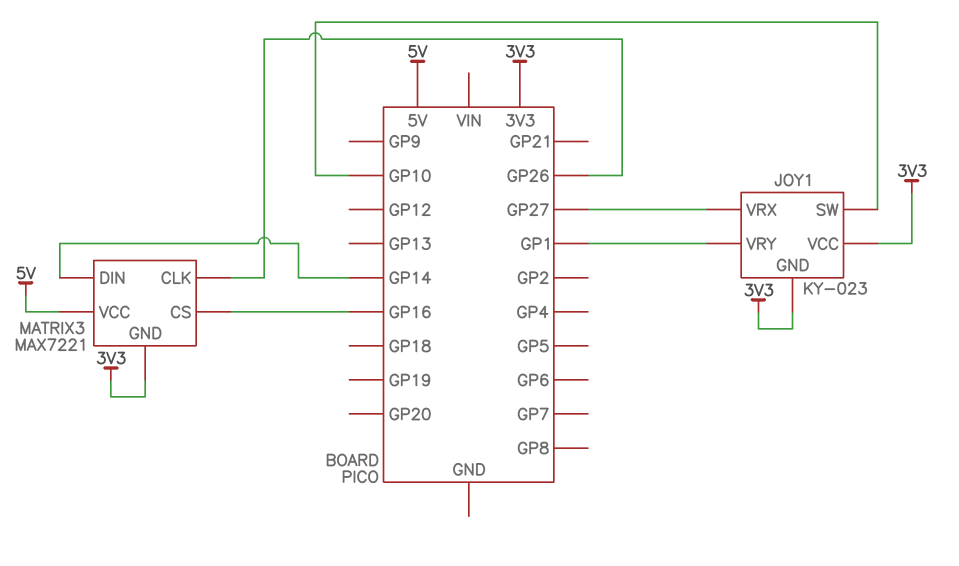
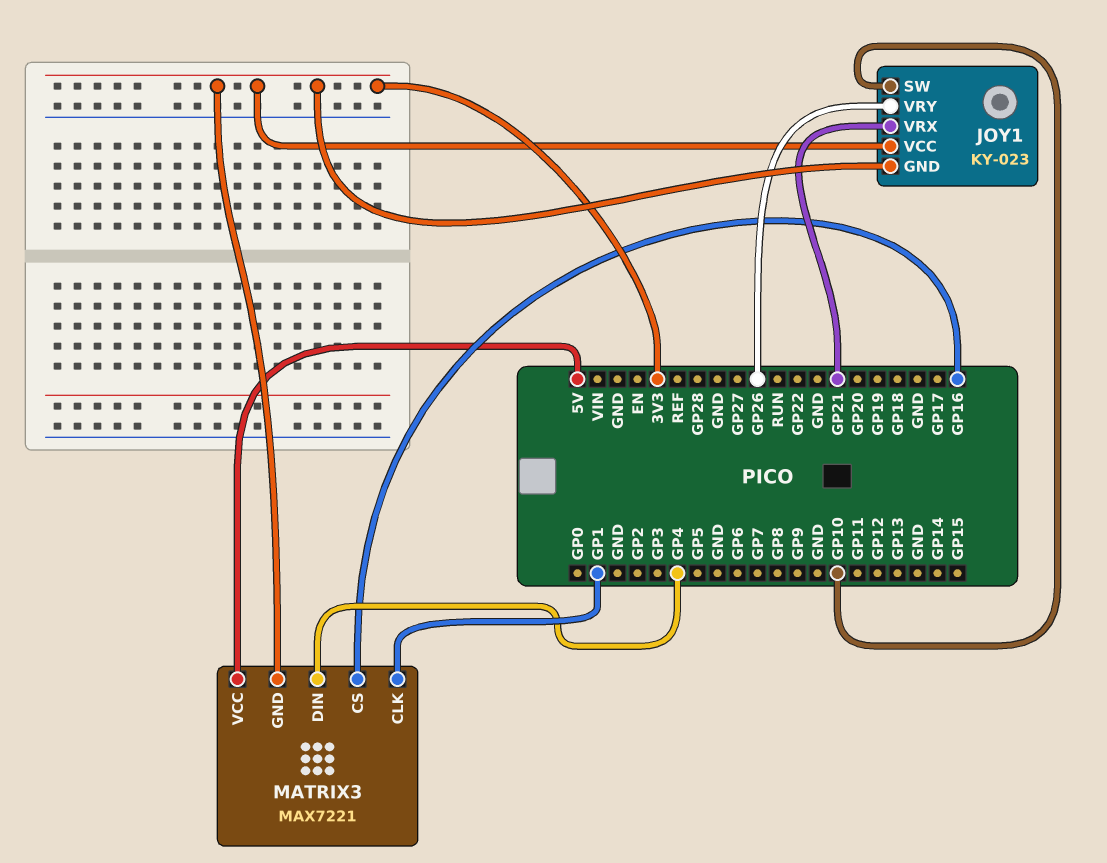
JOY1 pin VRX: GP27 -> GP21
JOY1 pin VRY: GP1 -> GP26
MATRIX3 pin CLK: GP26 -> GP1
MATRIX3 pin DIN: GP14 -> GP4

